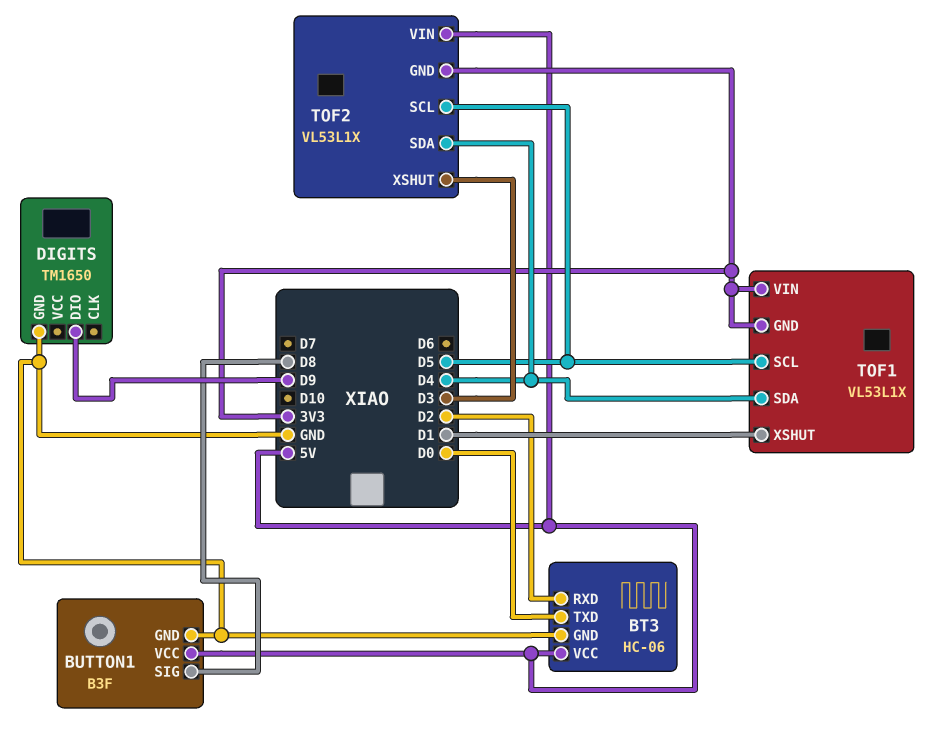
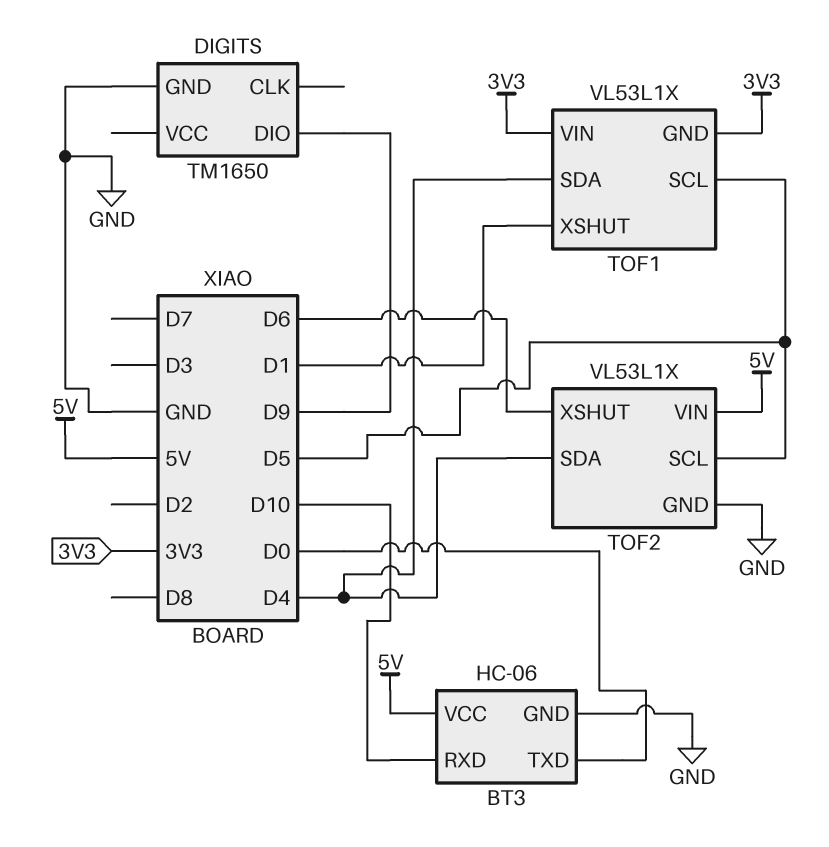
BT3 pin RXD: D2 -> D10
BUTTON1: B3F -> none
BUTTON1 pin GND: GND -> none
BUTTON1 pin SIG: D8 -> none
BUTTON1 pin VCC: 5V -> none
TOF2 pin GND: 3V3 -> GND
TOF2 pin XSHUT: D3 -> D6

